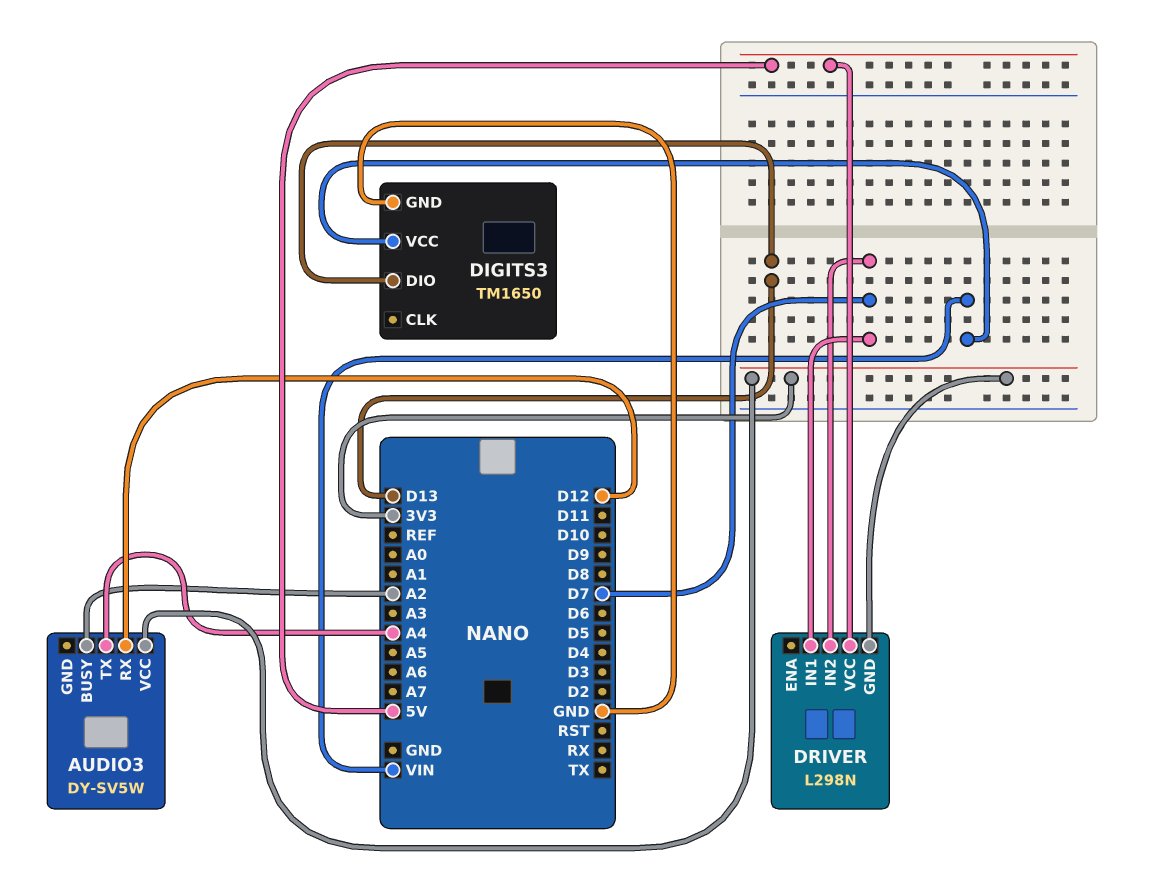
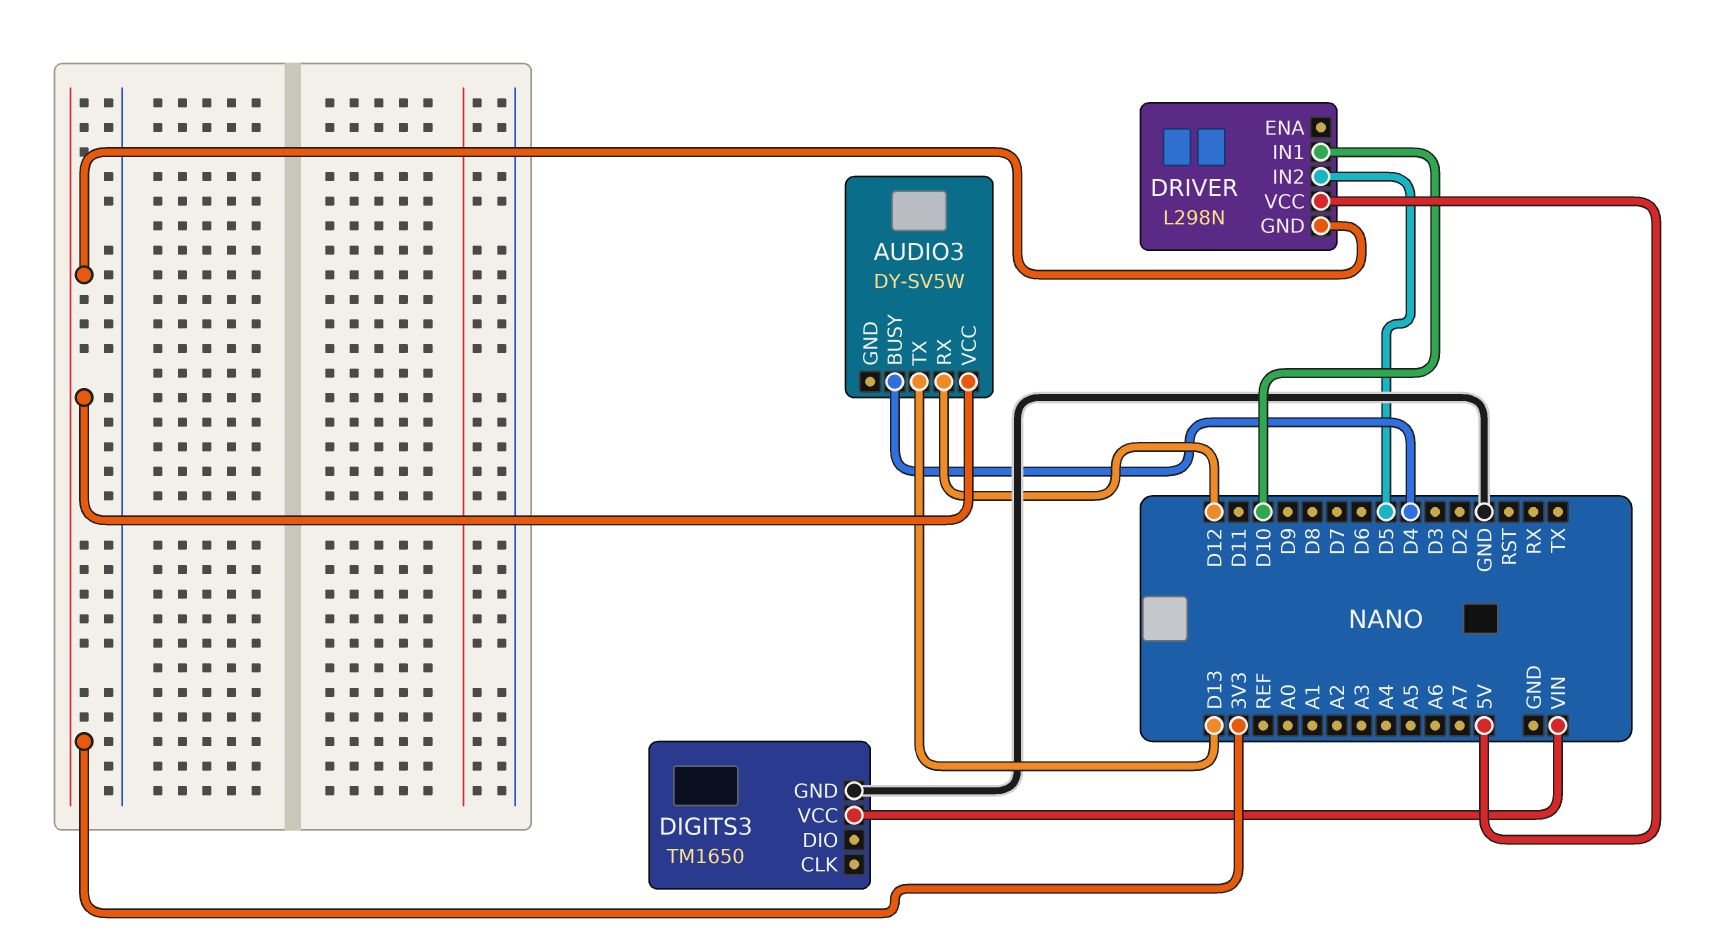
AUDIO3 pin BUSY: A2 -> D4
AUDIO3 pin TX: A4 -> D13
DIGITS3 pin DIO: D13 -> none
DRIVER pin IN1: D7 -> D10
DRIVER pin IN2: D7 -> D5

